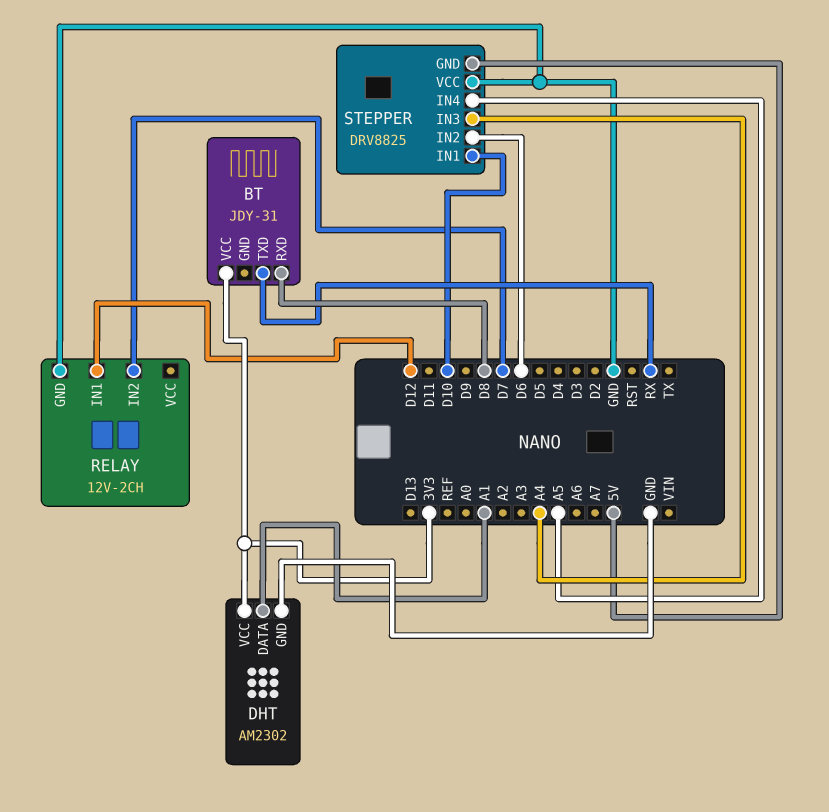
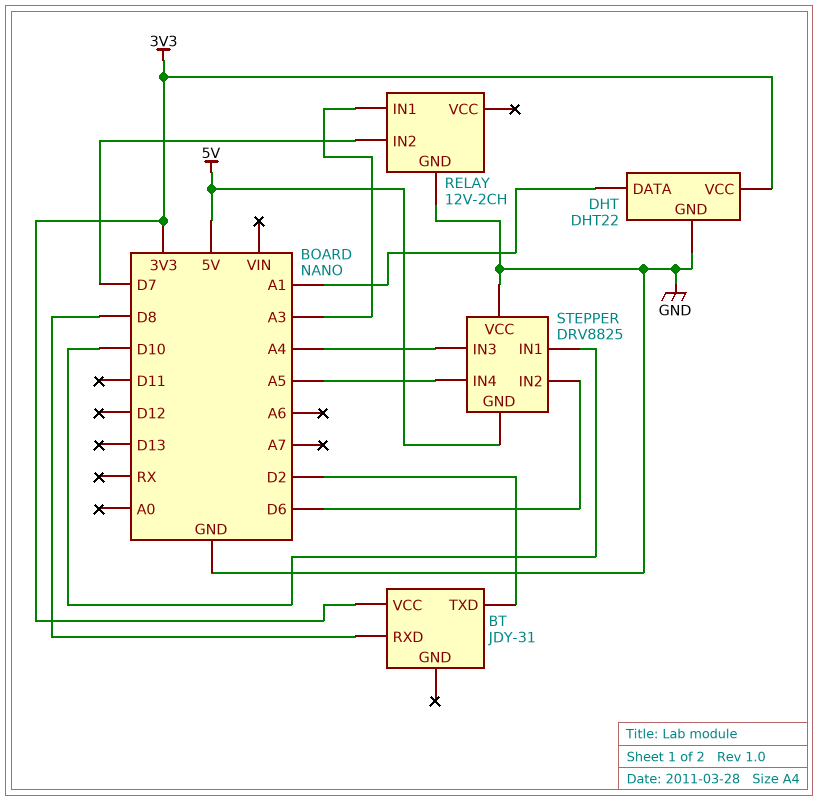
BT pin TXD: RX -> D2
DHT: AM2302 -> DHT22
RELAY pin IN1: D12 -> A3

